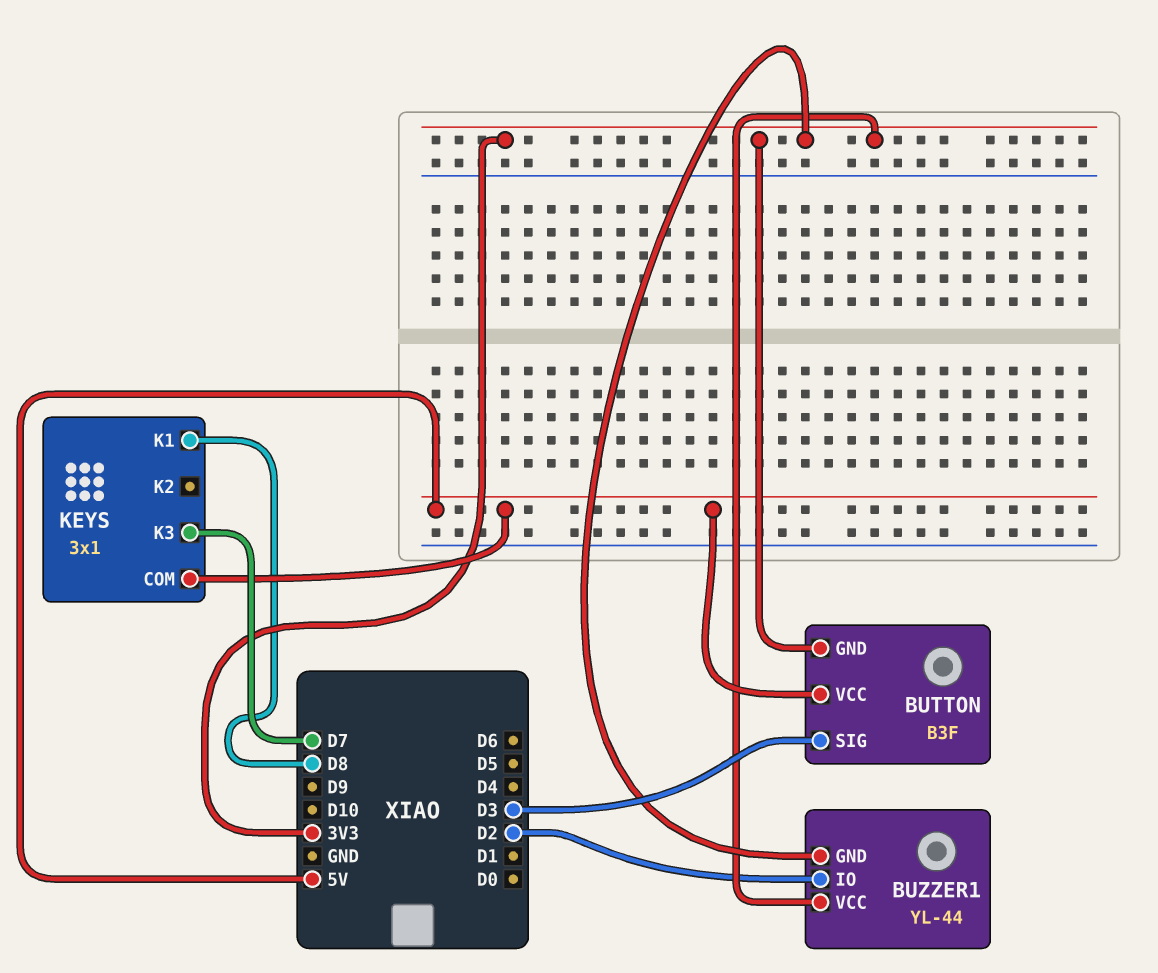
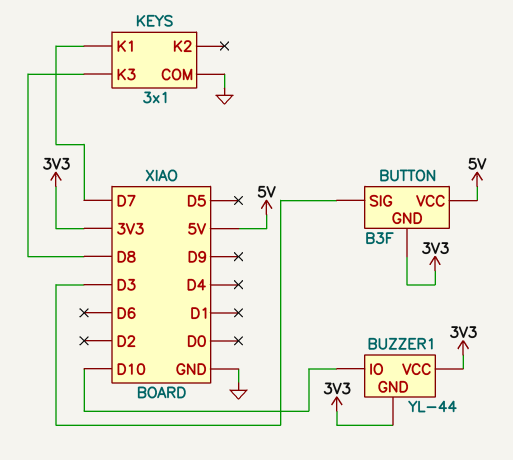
BUZZER1 pin IO: D2 -> D10
KEYS pin COM: 5V -> GND
KEYS pin K1: D8 -> D7
KEYS pin K3: D7 -> D8

